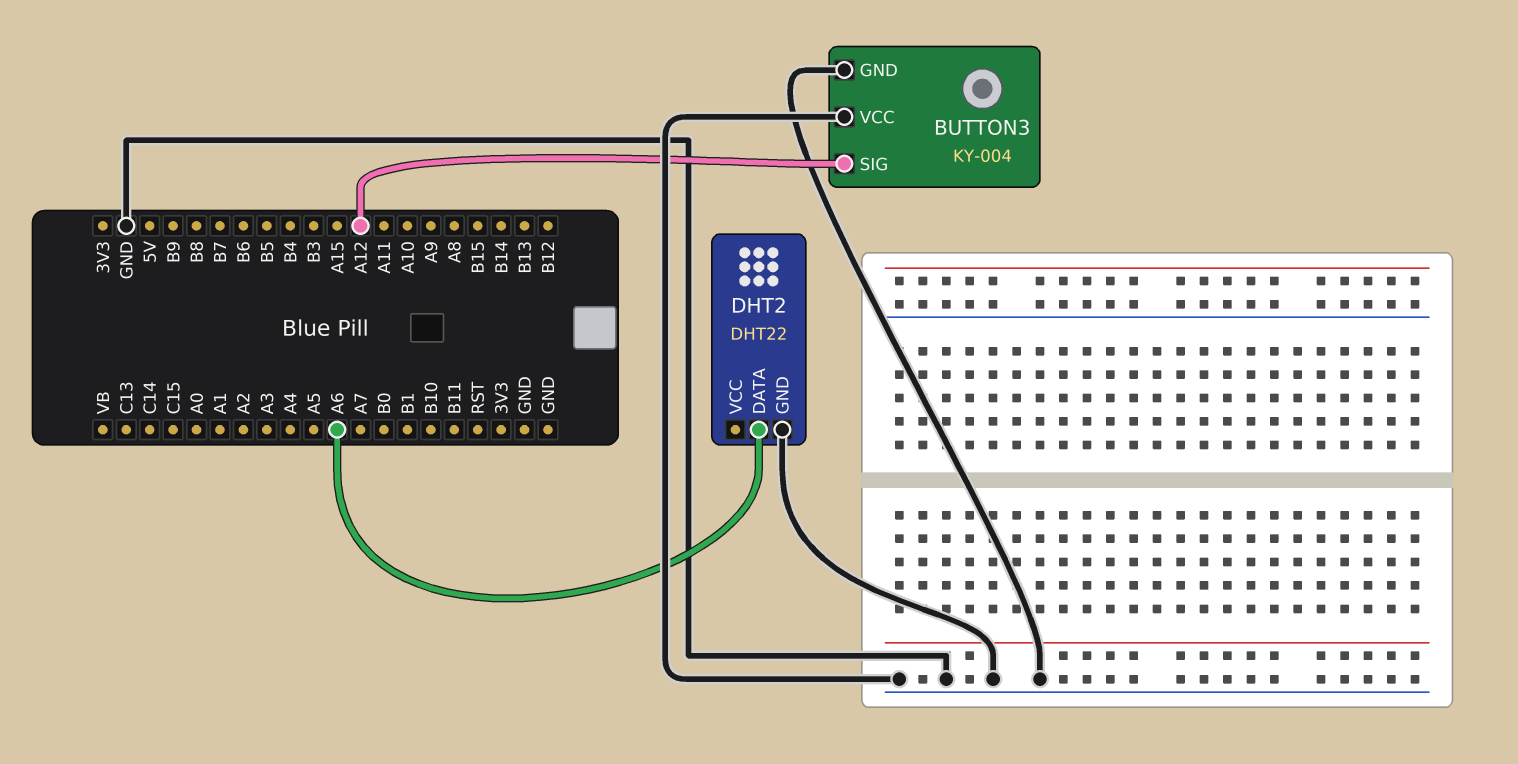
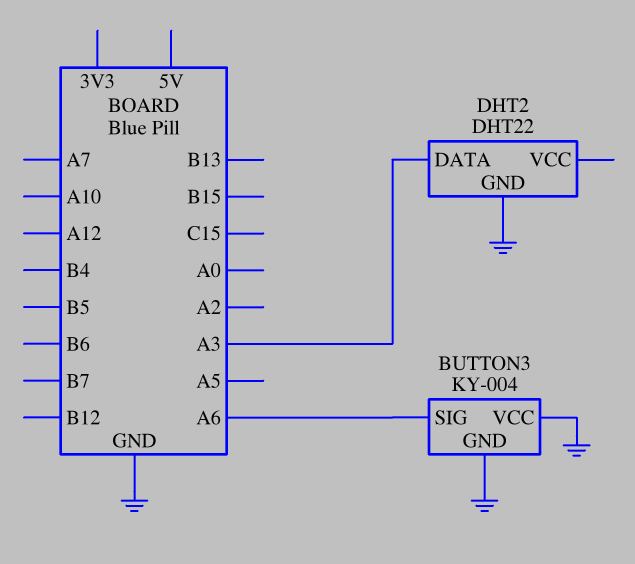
BUTTON3 pin SIG: A12 -> A6
DHT2 pin DATA: A6 -> A3

